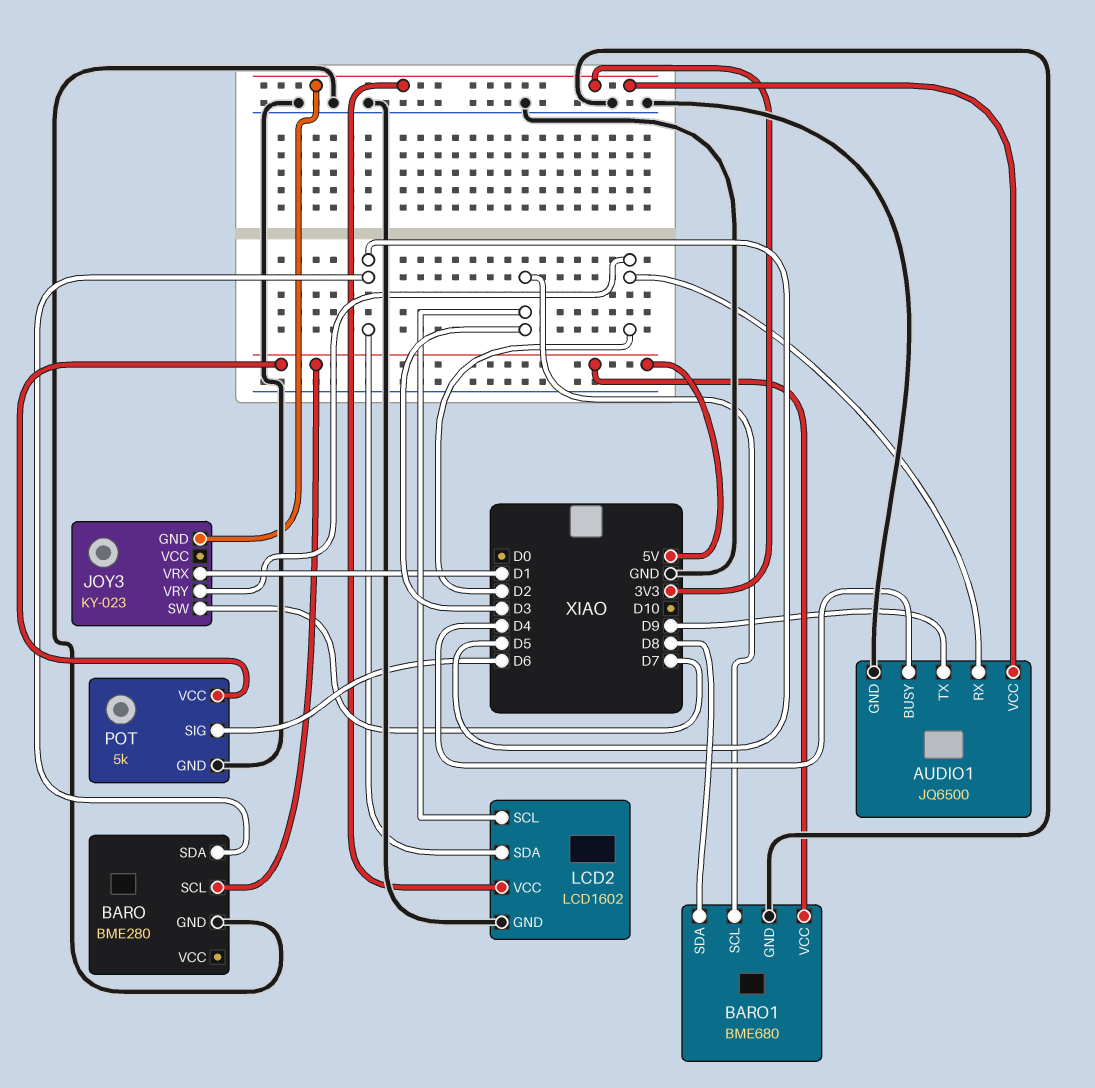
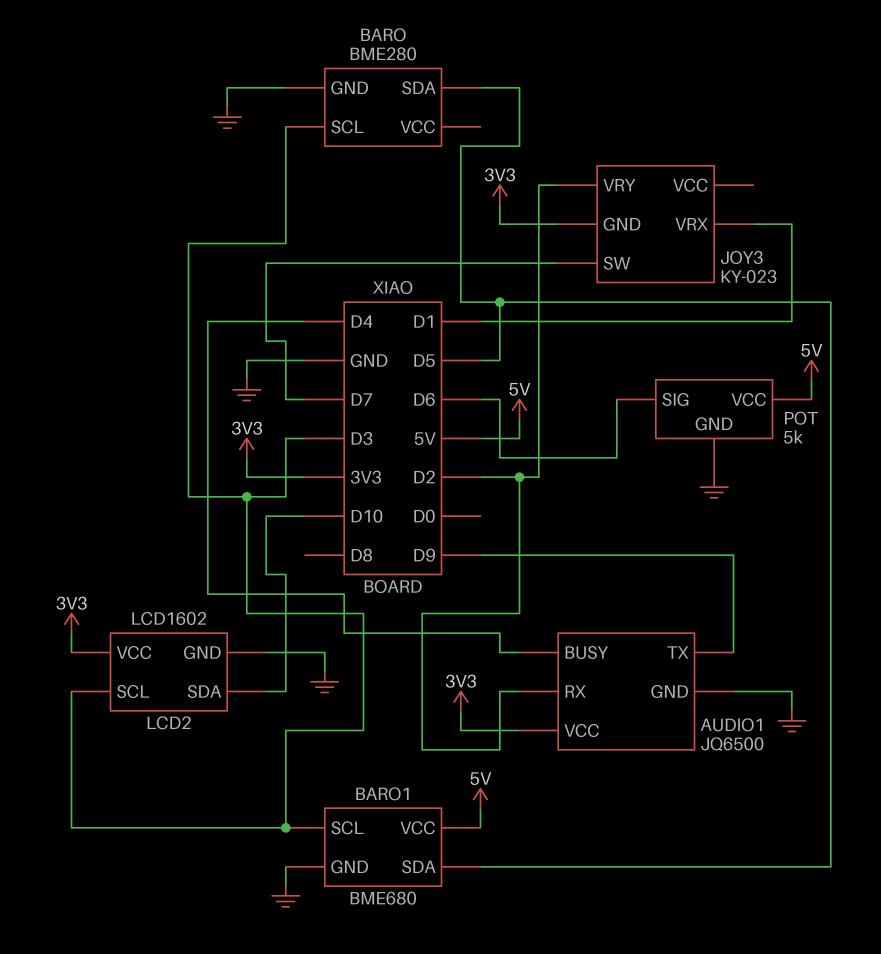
BARO pin SCL: 5V -> D3
BARO1 pin SDA: D8 -> D5
LCD2 pin SDA: D5 -> D10

